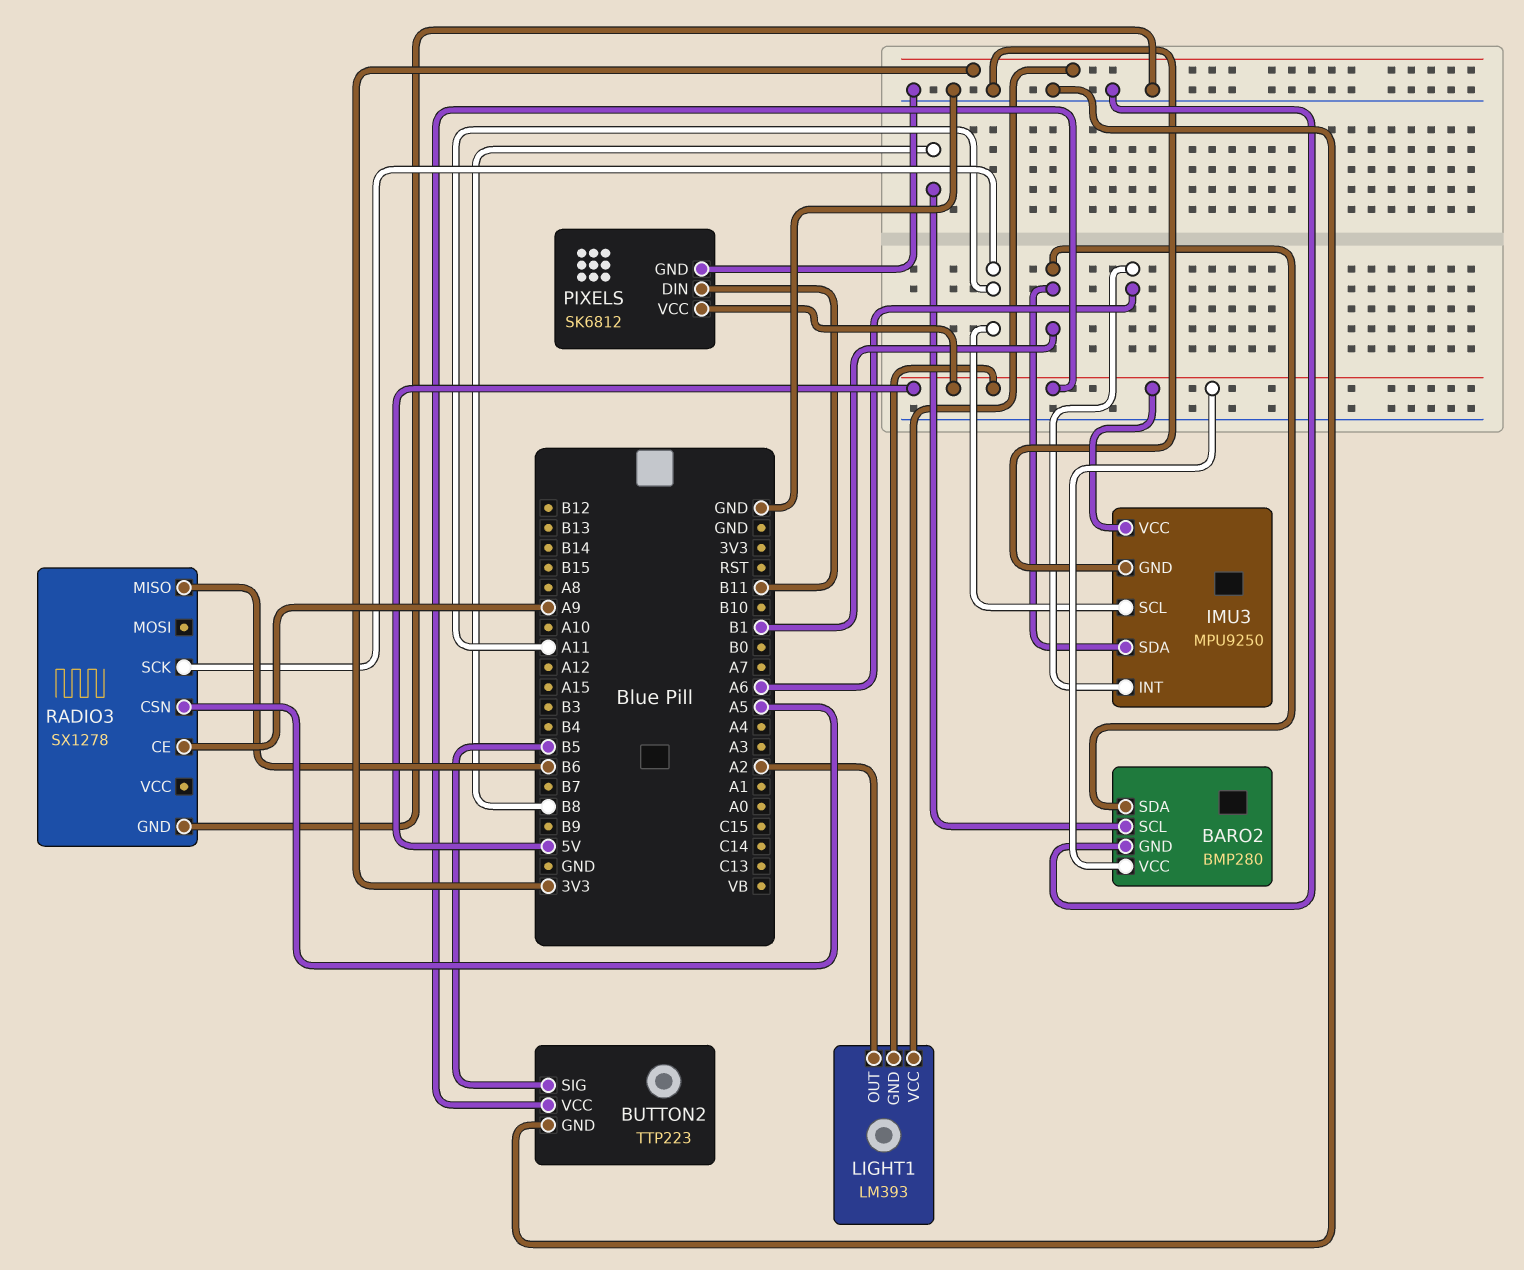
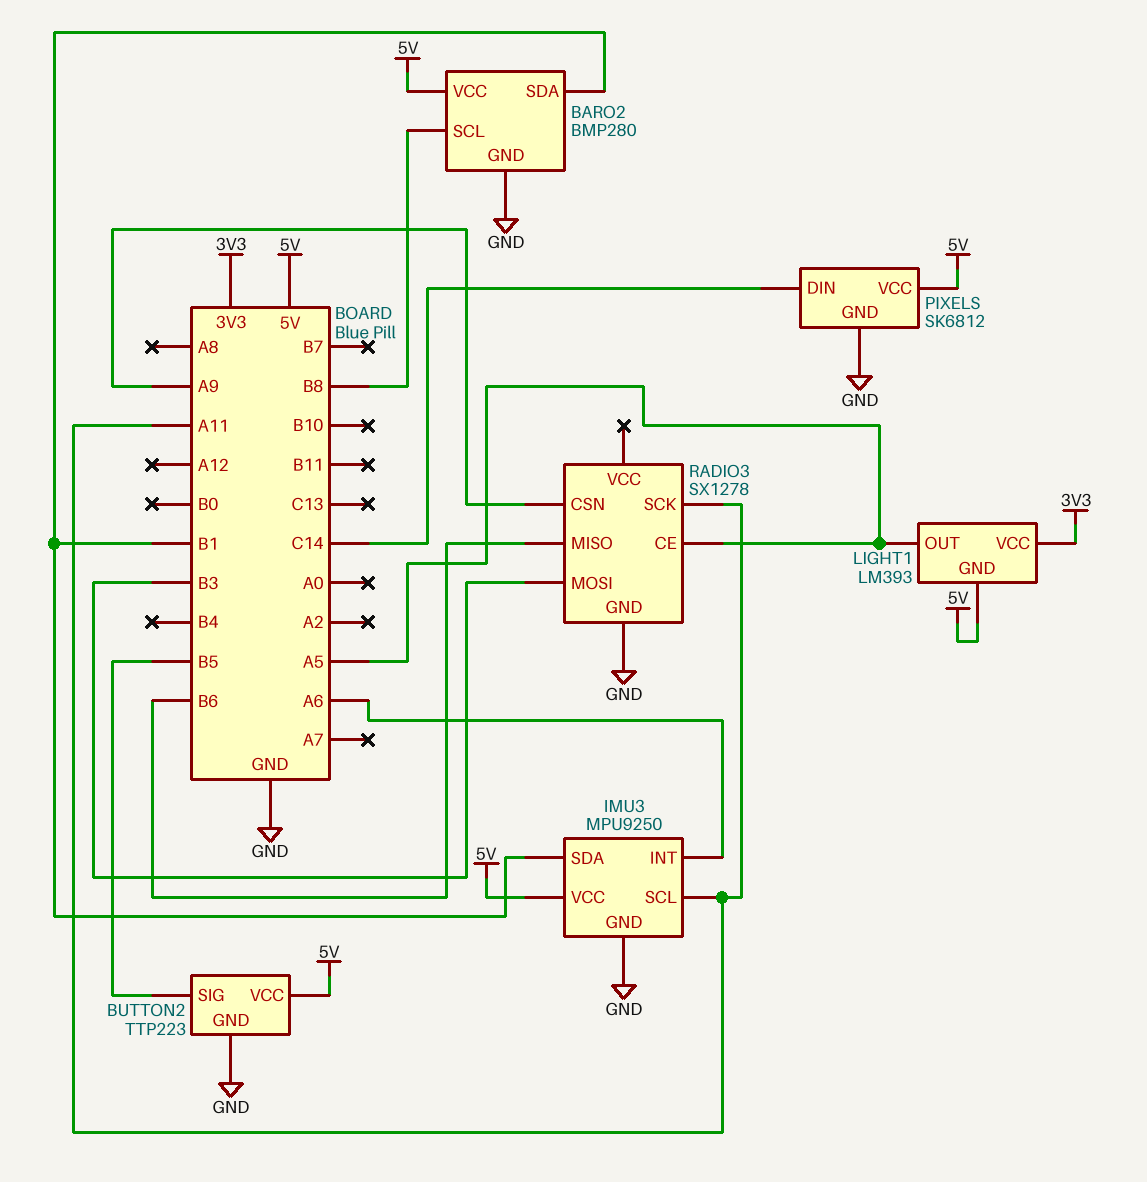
LIGHT1 pin OUT: A2 -> A5
PIXELS pin DIN: B11 -> C14
RADIO3 pin CE: A9 -> A5
RADIO3 pin CSN: A5 -> A9
RADIO3 pin MOSI: none -> B3

